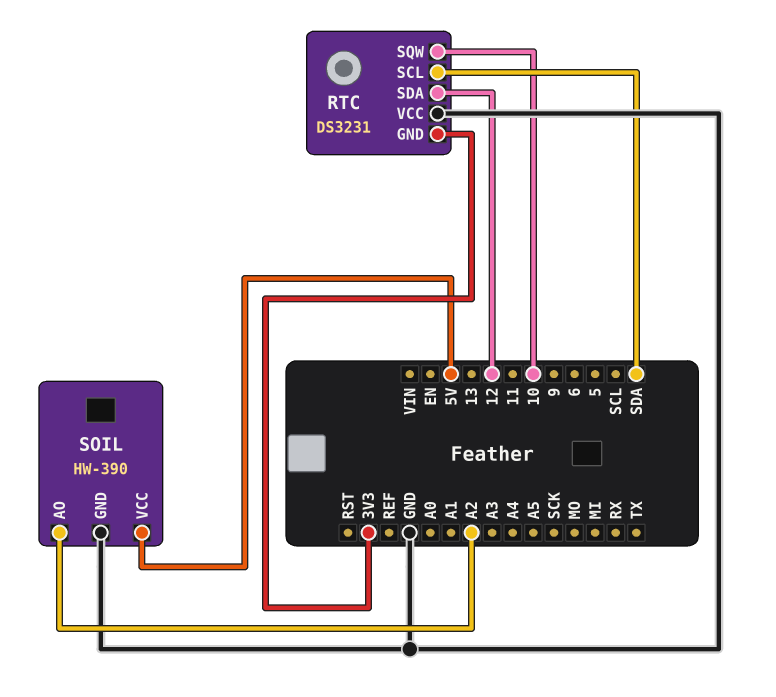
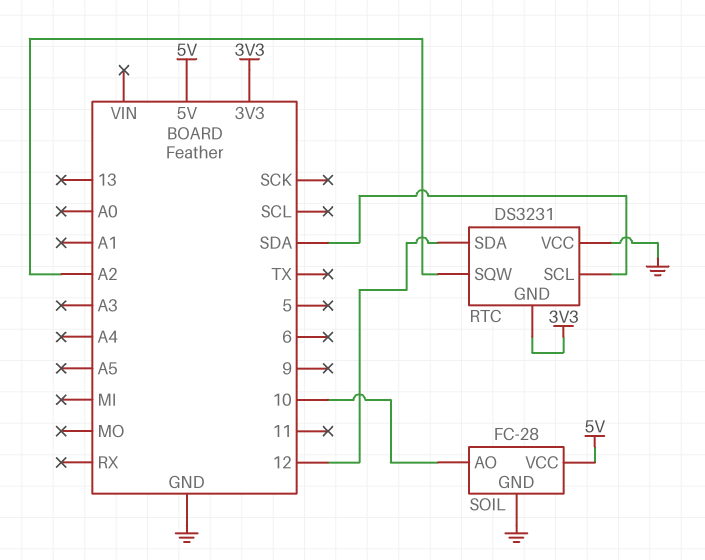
RTC pin SQW: 10 -> A2
SOIL: HW-390 -> FC-28
SOIL pin AO: A2 -> 10

